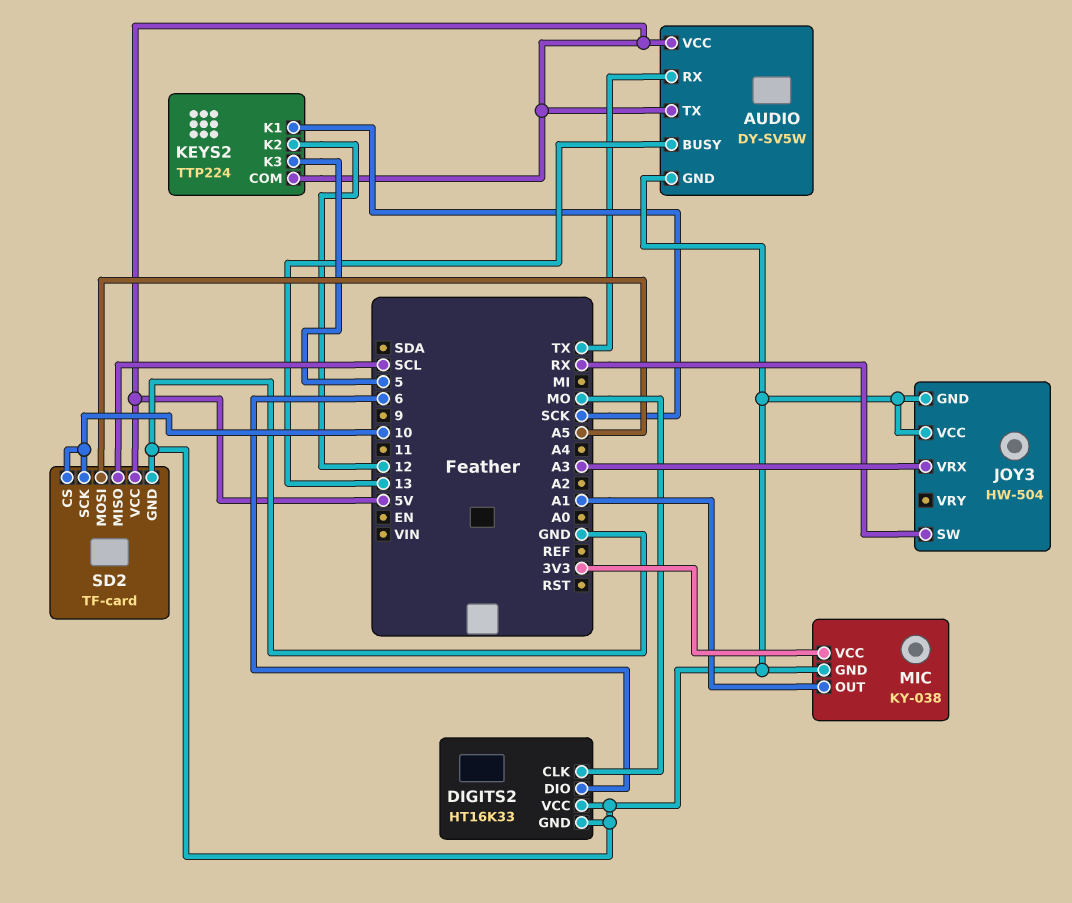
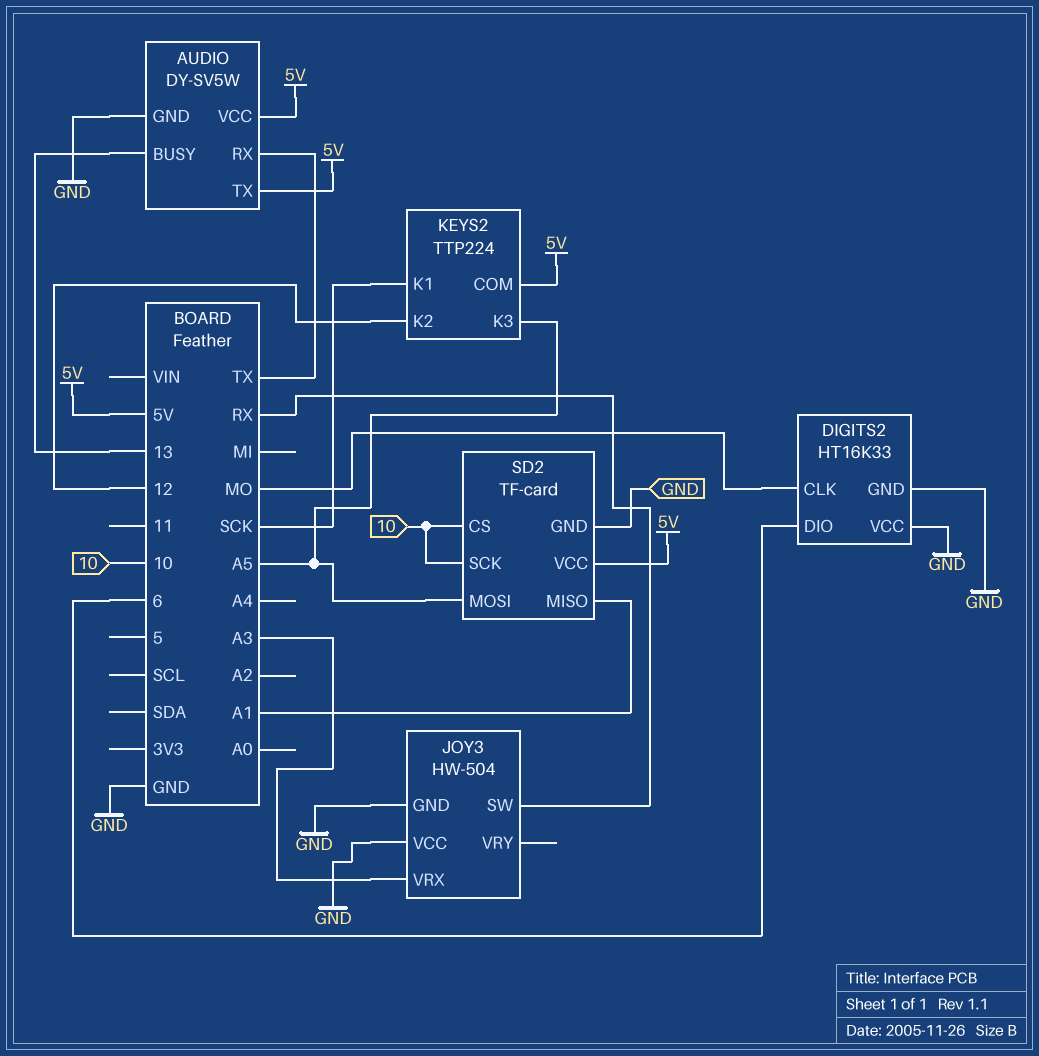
KEYS2 pin K3: 5 -> A5
MIC: KY-038 -> none
MIC pin GND: GND -> none
MIC pin OUT: A1 -> none
MIC pin VCC: 3V3 -> none
SD2 pin MISO: SCL -> A1

